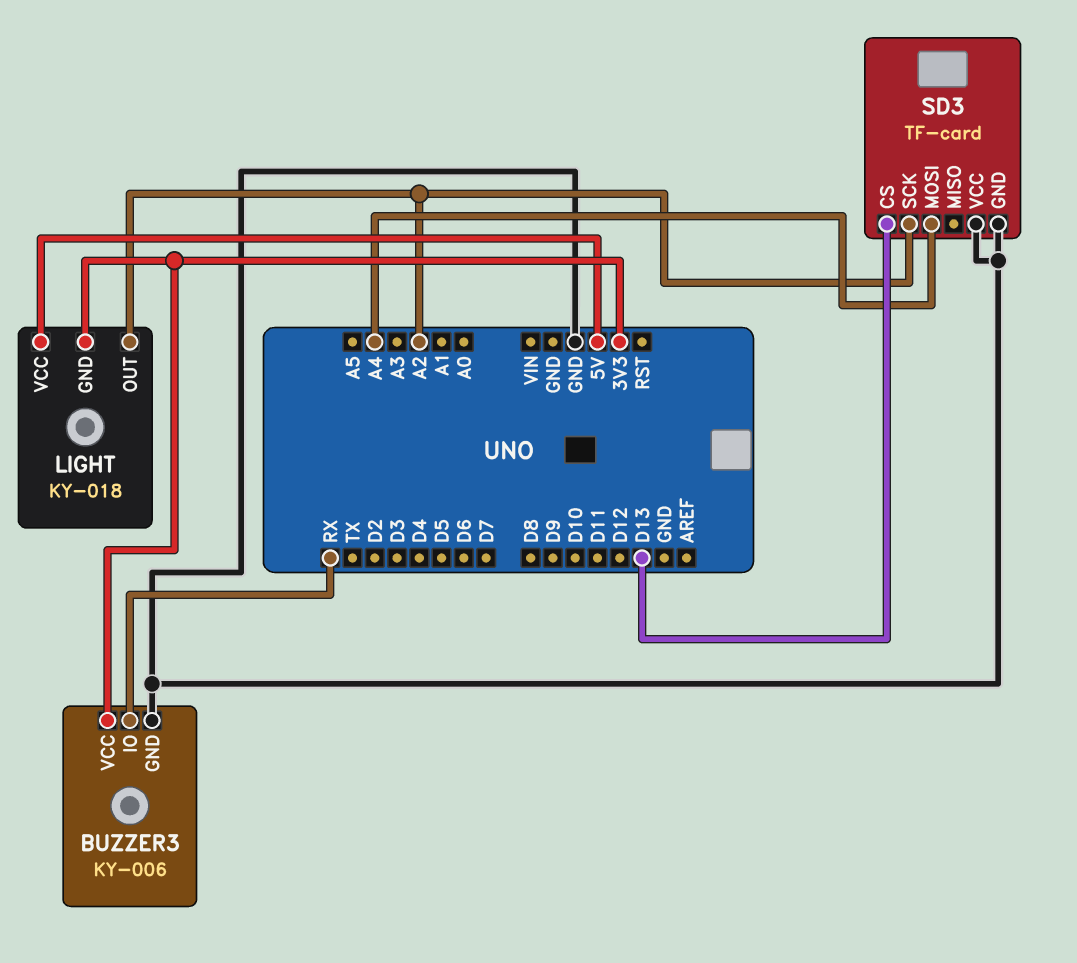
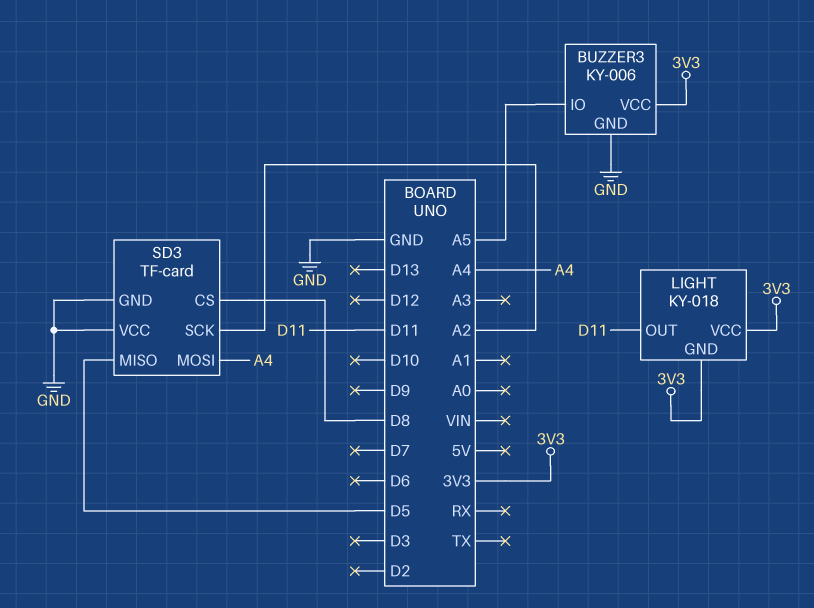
BUZZER3 pin IO: RX -> A5
LIGHT pin OUT: A2 -> D11
LIGHT pin VCC: 5V -> 3V3
SD3 pin CS: D13 -> D8
SD3 pin MISO: none -> D5

